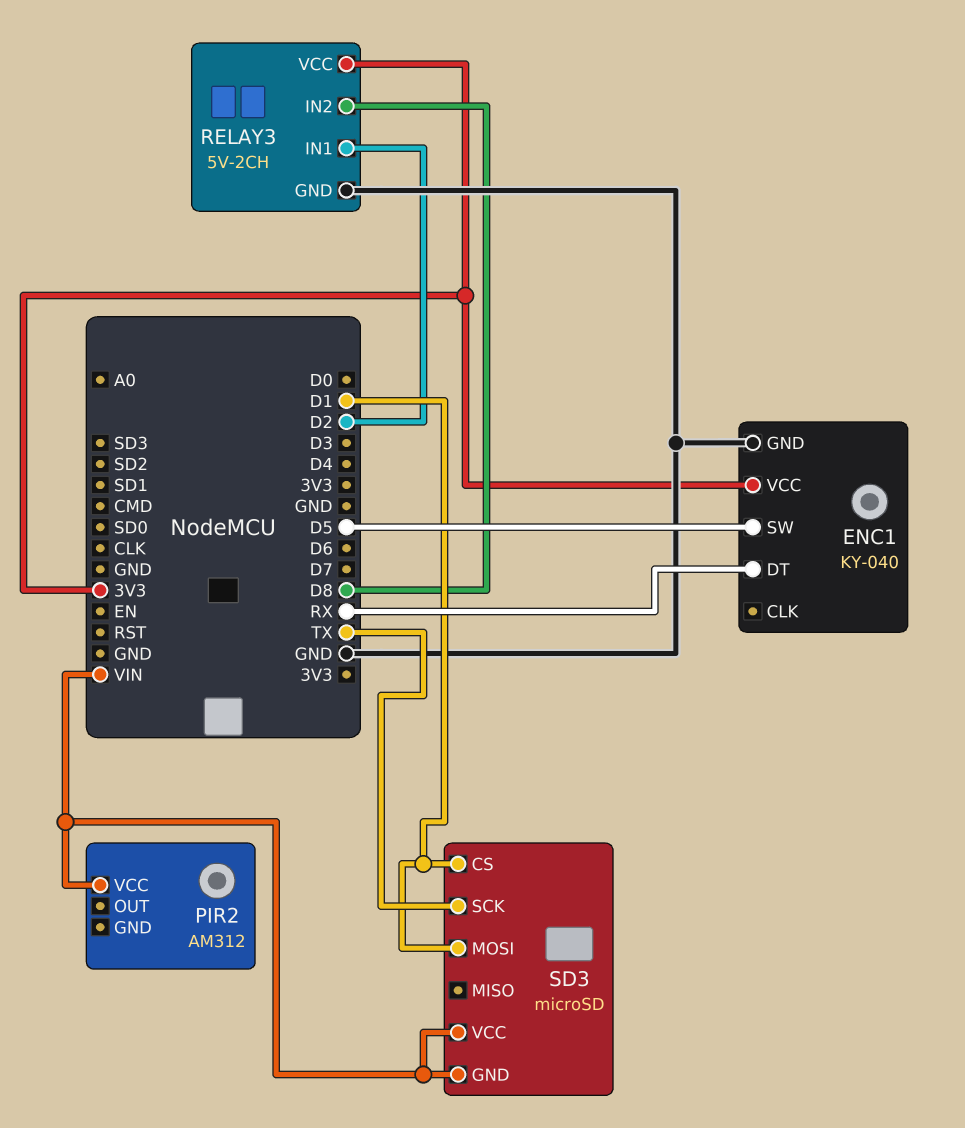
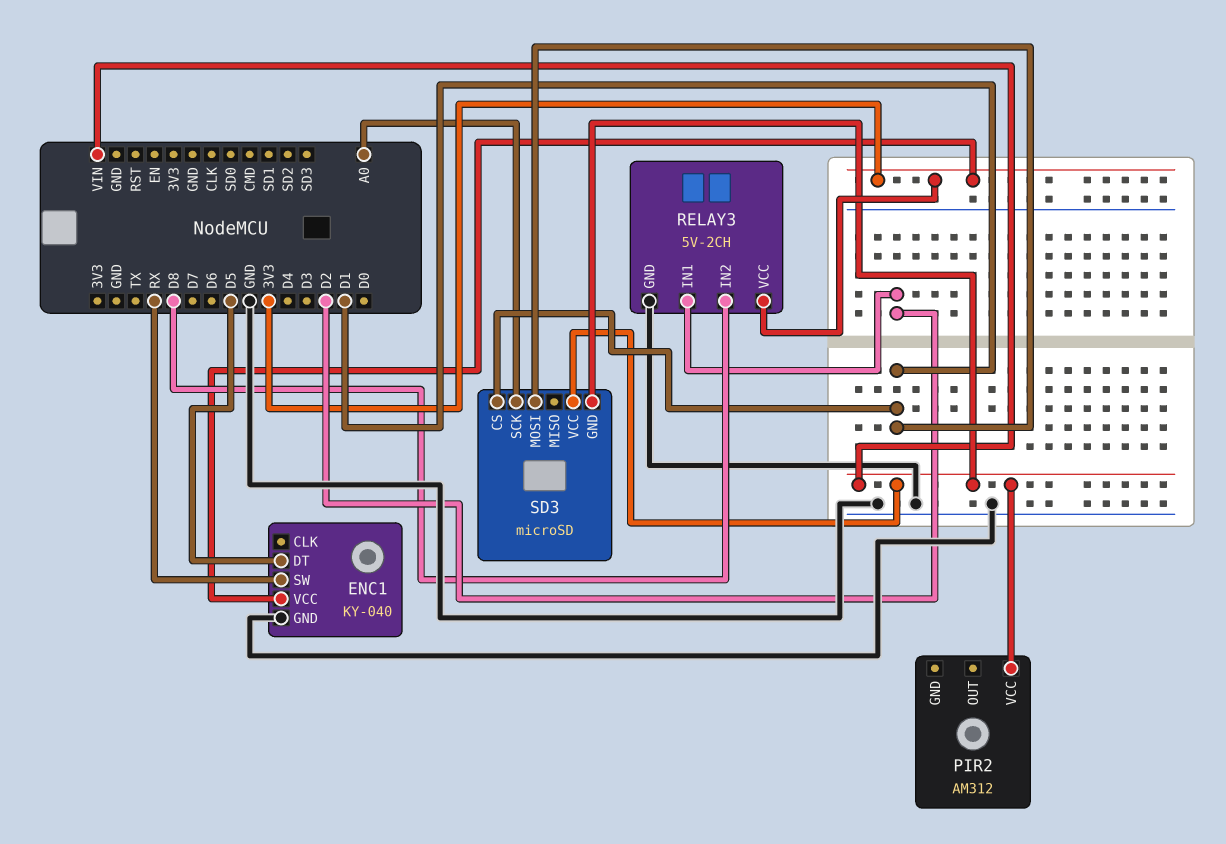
ENC1 pin DT: RX -> D5
ENC1 pin SW: D5 -> RX
SD3 pin SCK: TX -> A0

